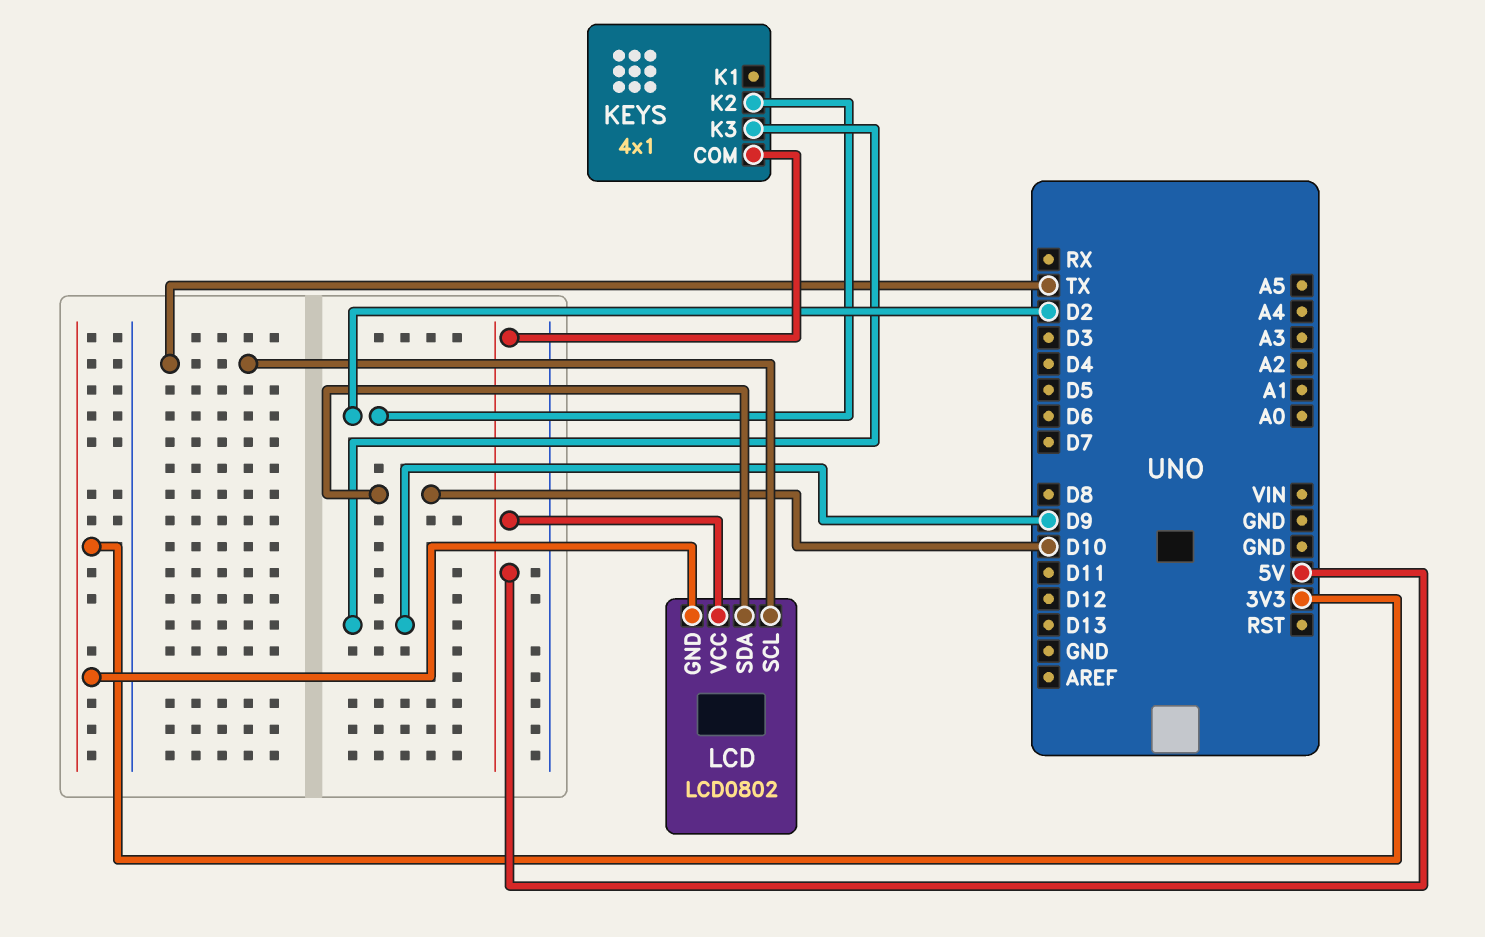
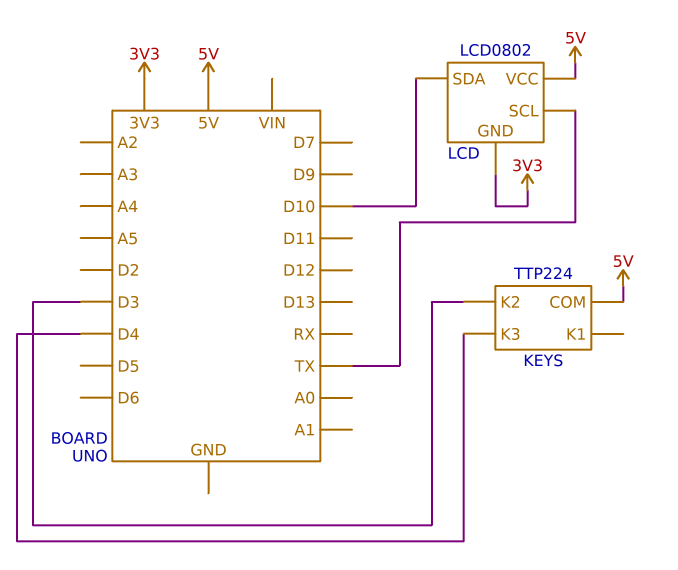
KEYS: 4x1 -> TTP224
KEYS pin K2: D2 -> D3
KEYS pin K3: D9 -> D4

